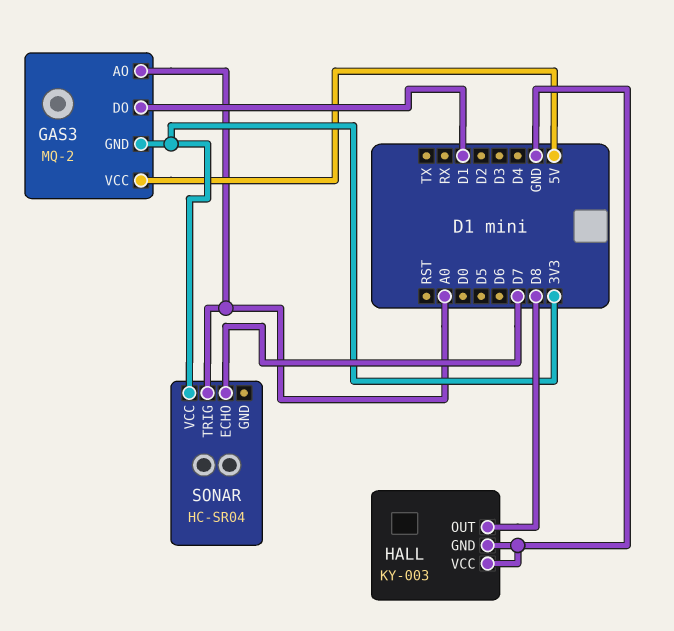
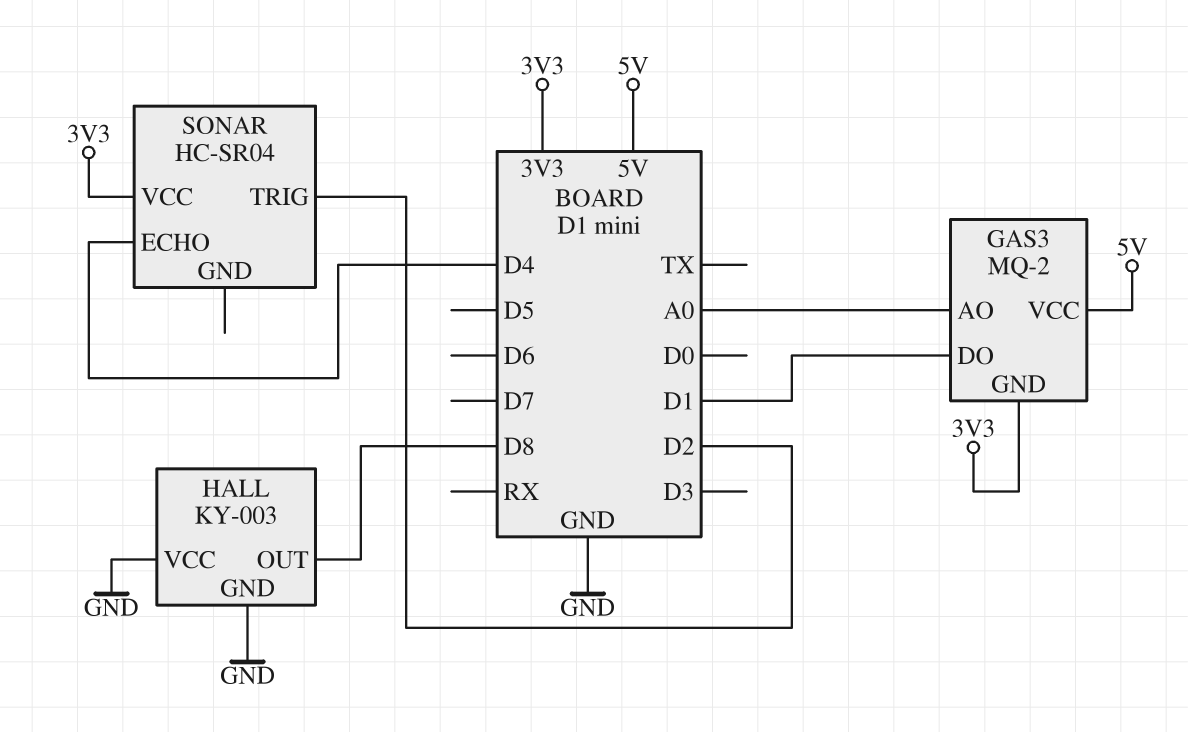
SONAR pin ECHO: D7 -> D4
SONAR pin TRIG: A0 -> D2

